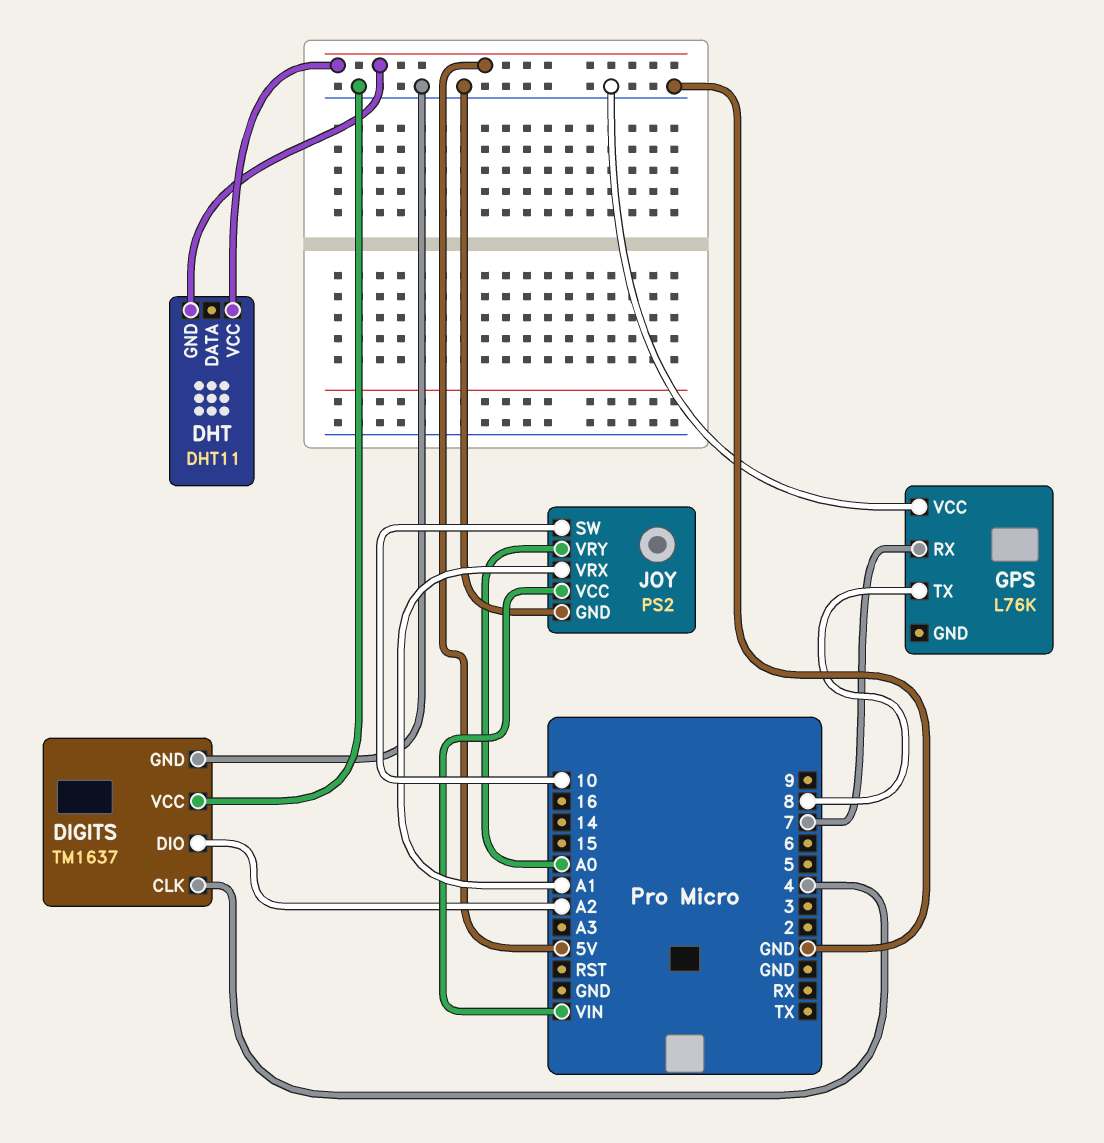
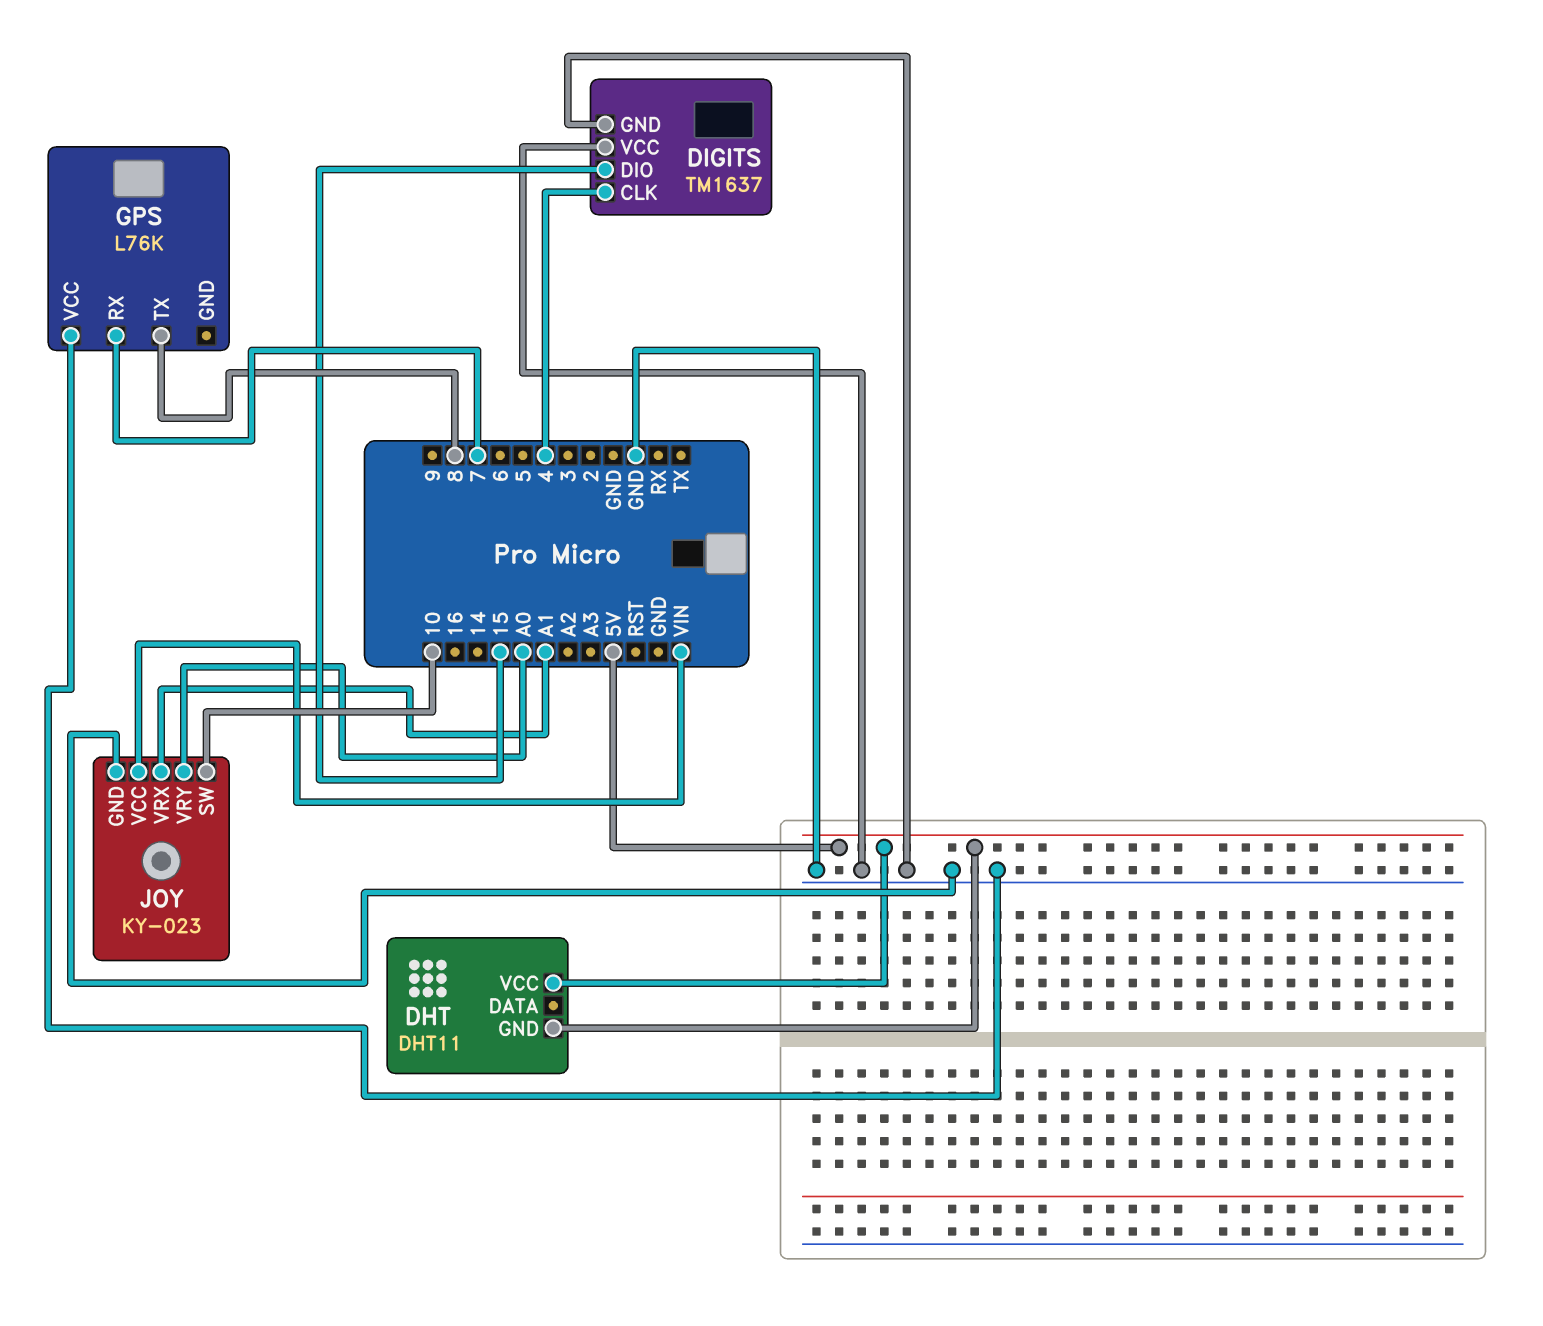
DIGITS pin DIO: A2 -> 15
JOY: PS2 -> KY-023

